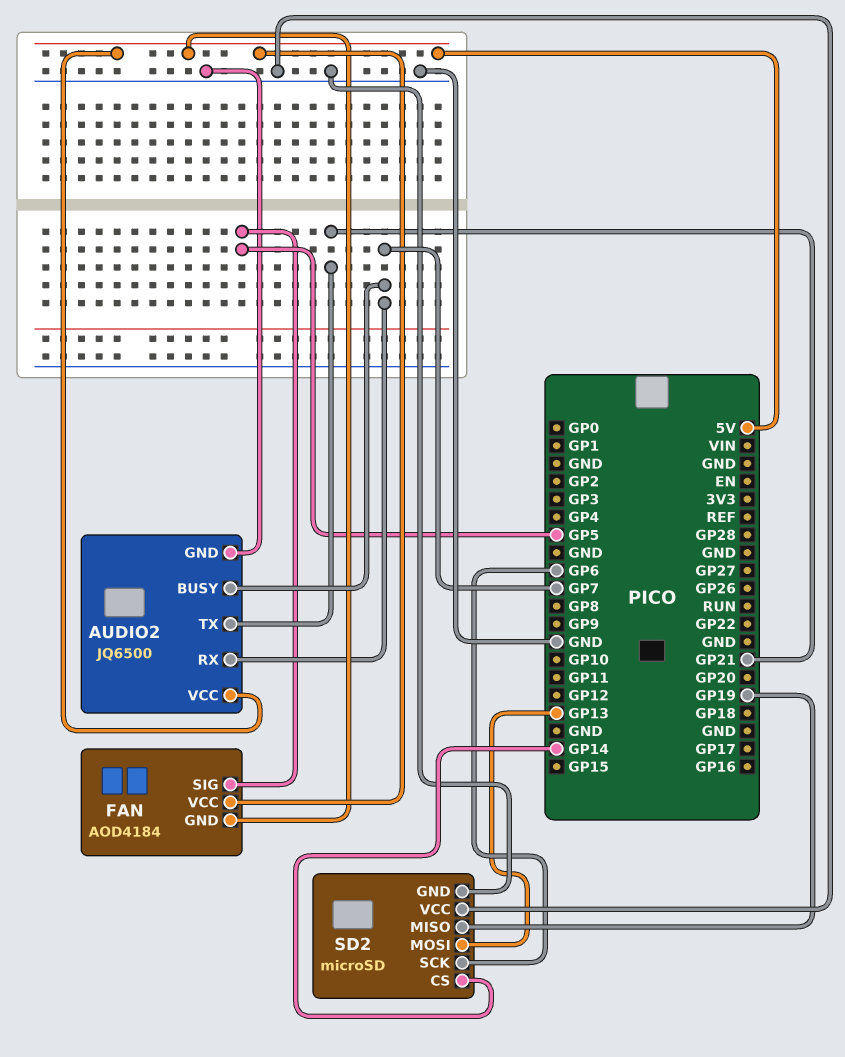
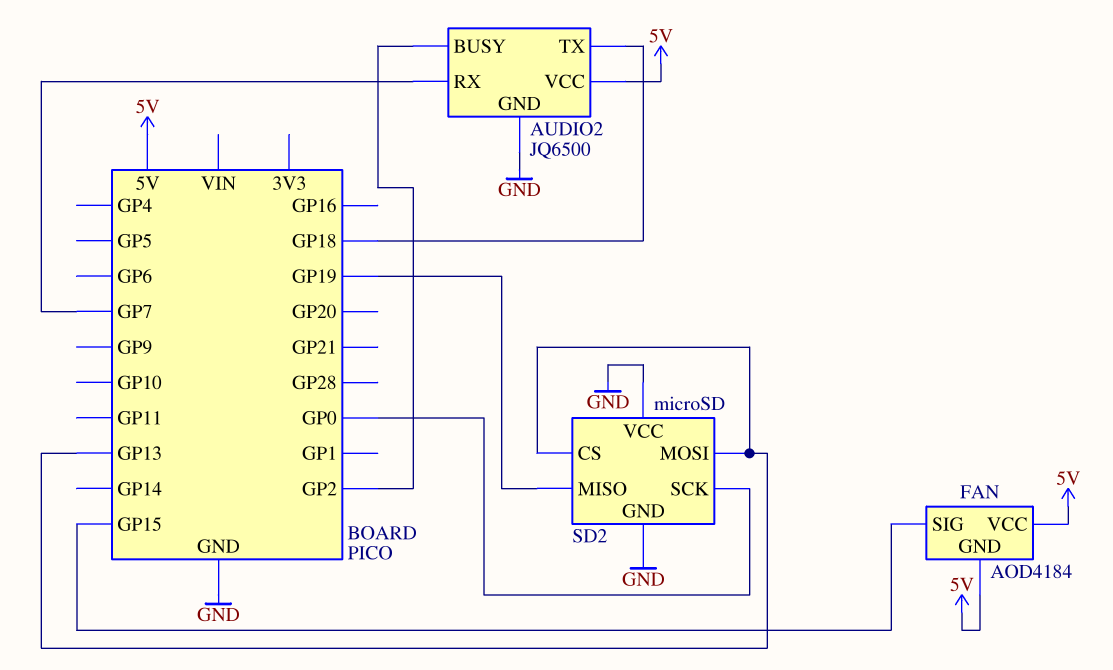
AUDIO2 pin BUSY: GP7 -> GP2
AUDIO2 pin TX: GP21 -> GP18
FAN pin SIG: GP5 -> GP15
SD2 pin CS: GP14 -> GP13
SD2 pin SCK: GP6 -> GP0

